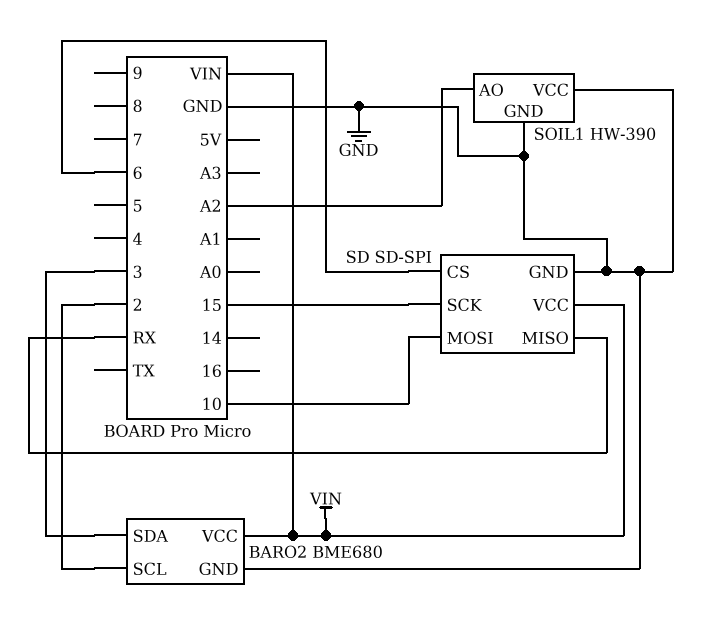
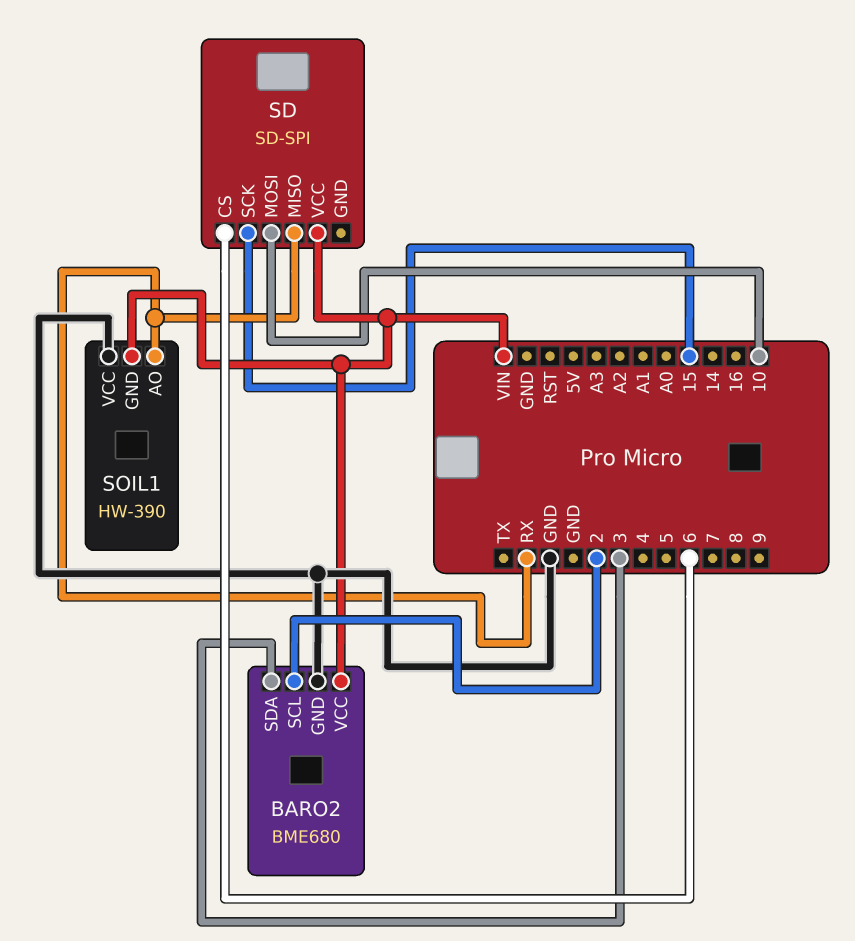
SD pin GND: GND -> none
SOIL1 pin AO: A2 -> RX
SOIL1 pin GND: GND -> VIN

